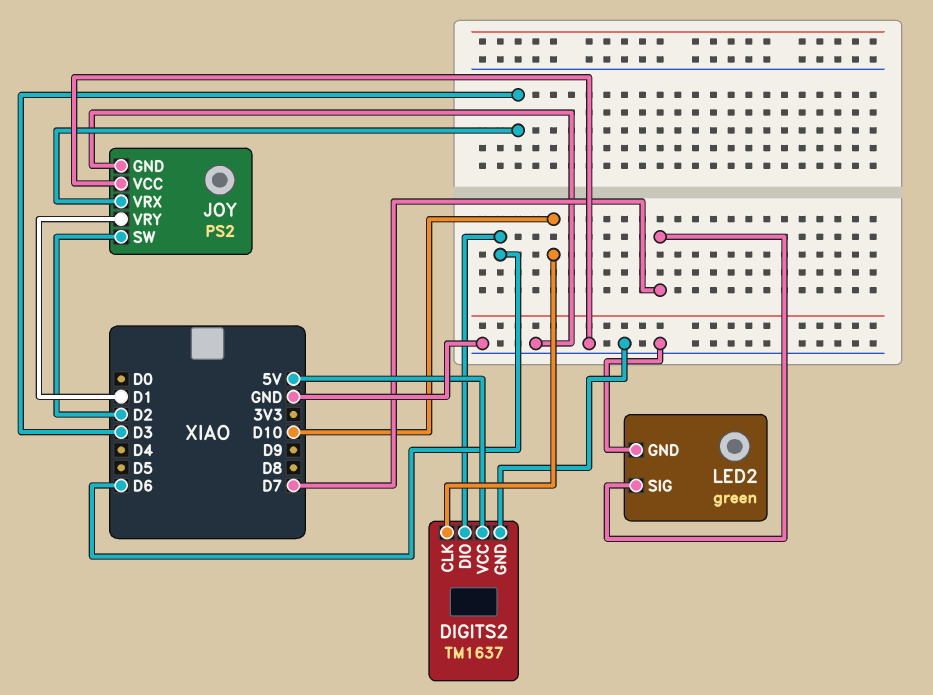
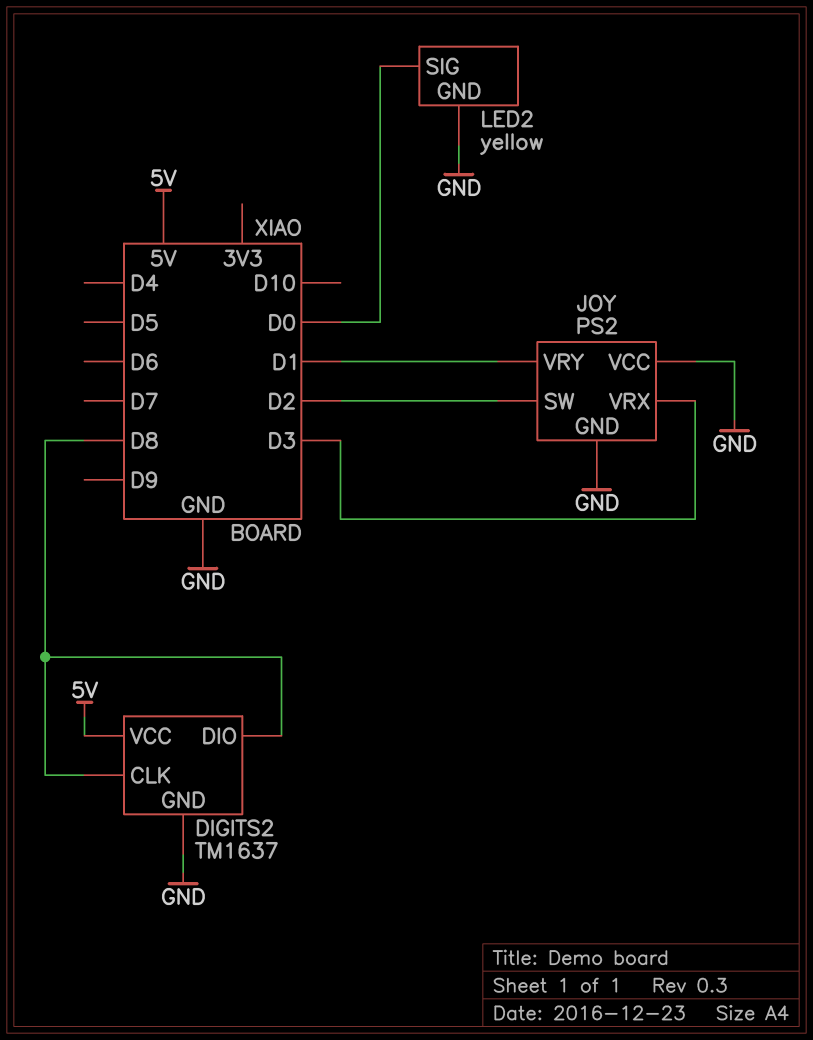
DIGITS2 pin CLK: D10 -> D8
DIGITS2 pin DIO: D6 -> D8
LED2: green -> yellow
LED2 pin SIG: D7 -> D0

